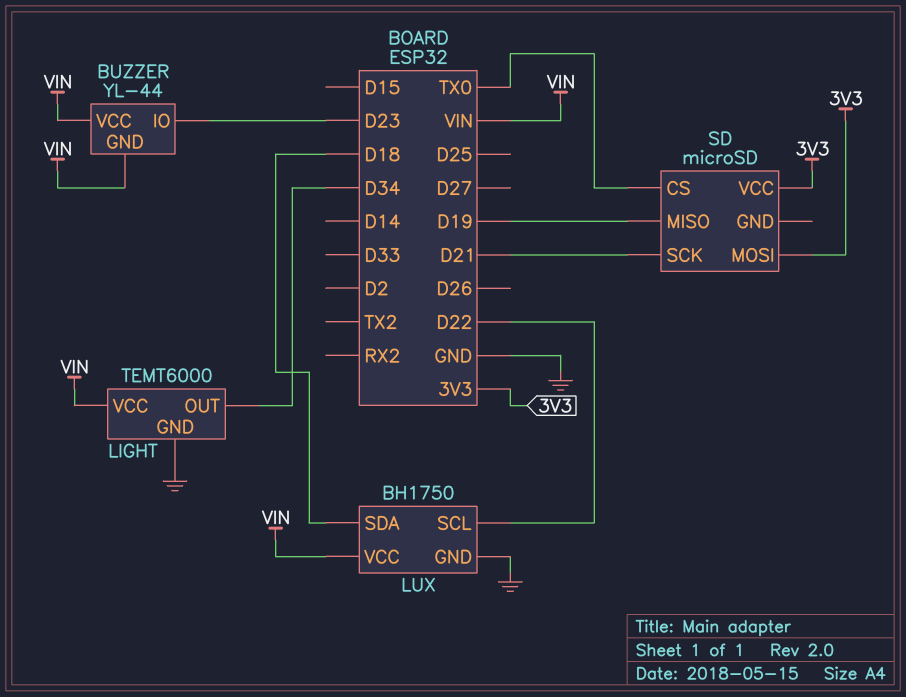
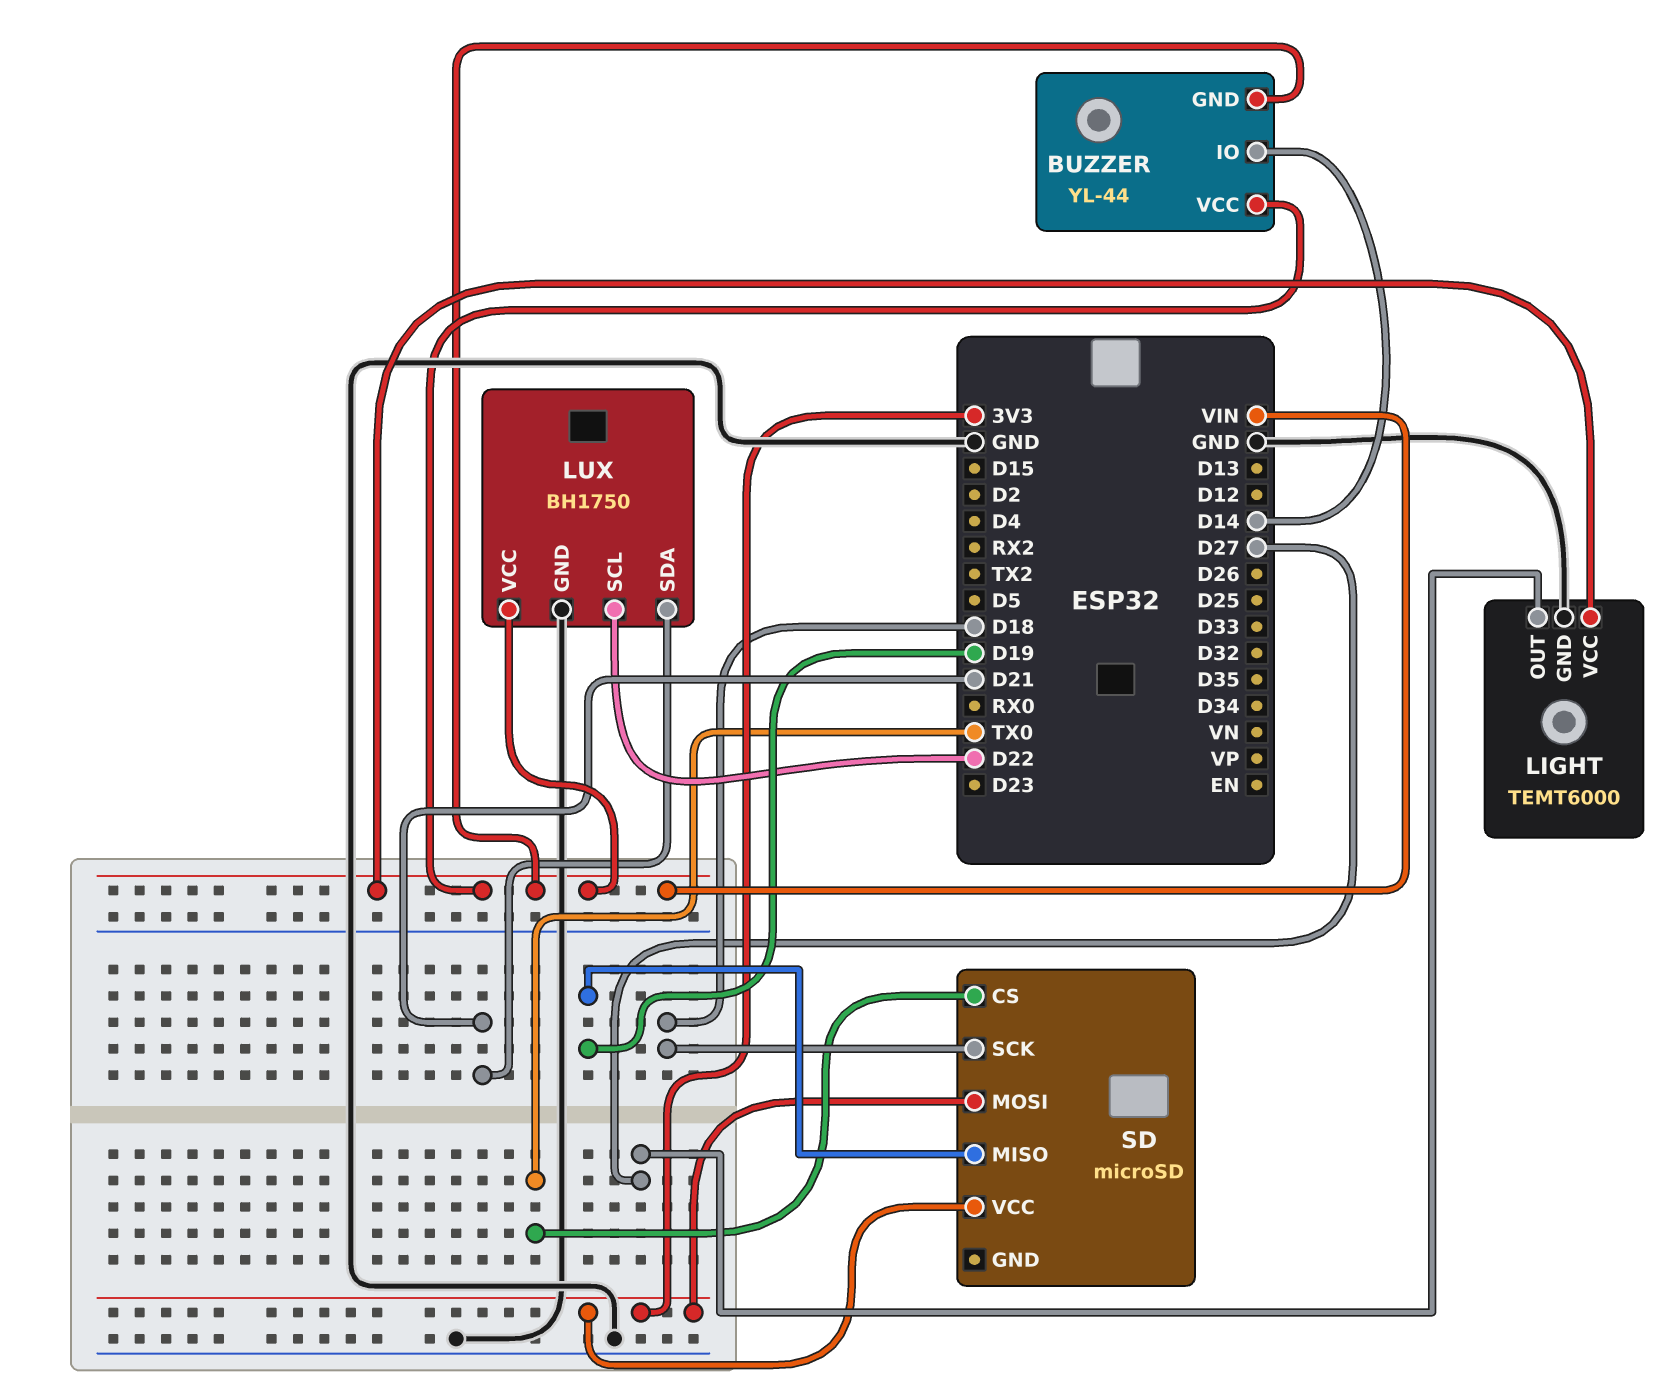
BUZZER pin IO: D23 -> D14
LIGHT pin OUT: D34 -> D27
LUX pin SDA: D18 -> D21
SD pin SCK: D21 -> D18

